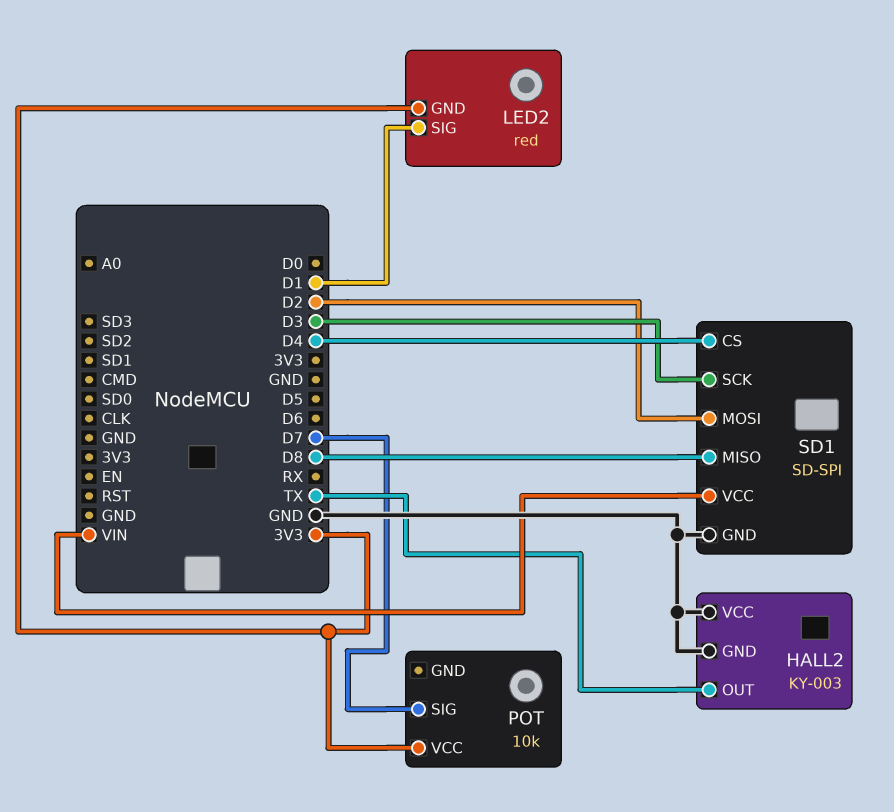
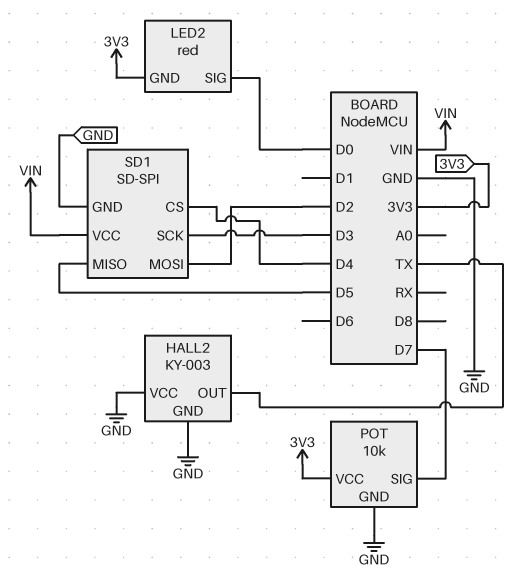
LED2 pin SIG: D1 -> D0
POT pin GND: none -> GND
SD1 pin MISO: D8 -> D5

